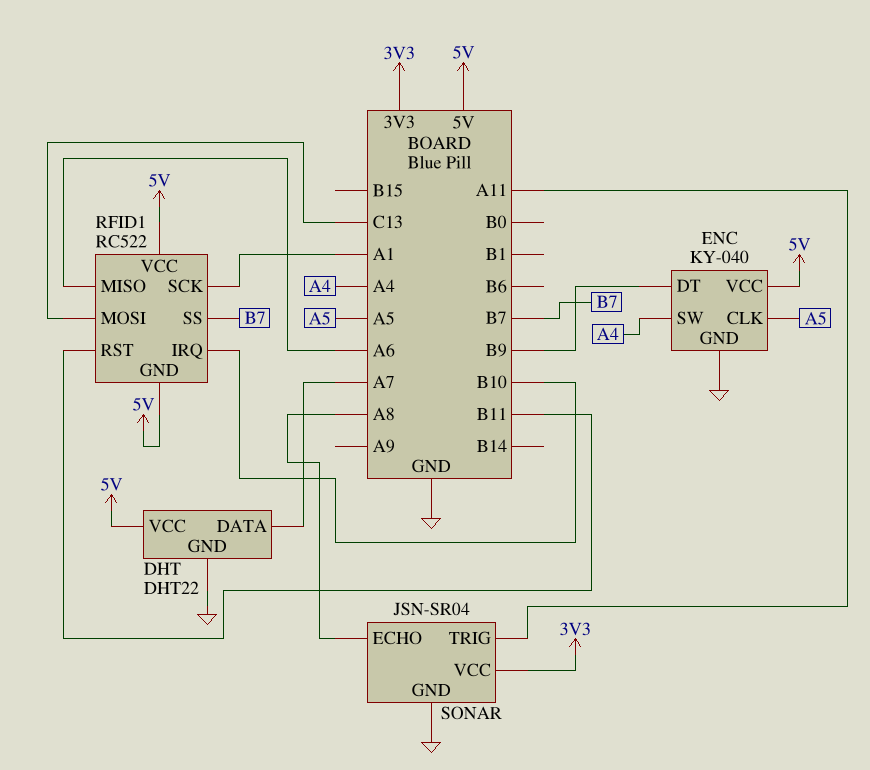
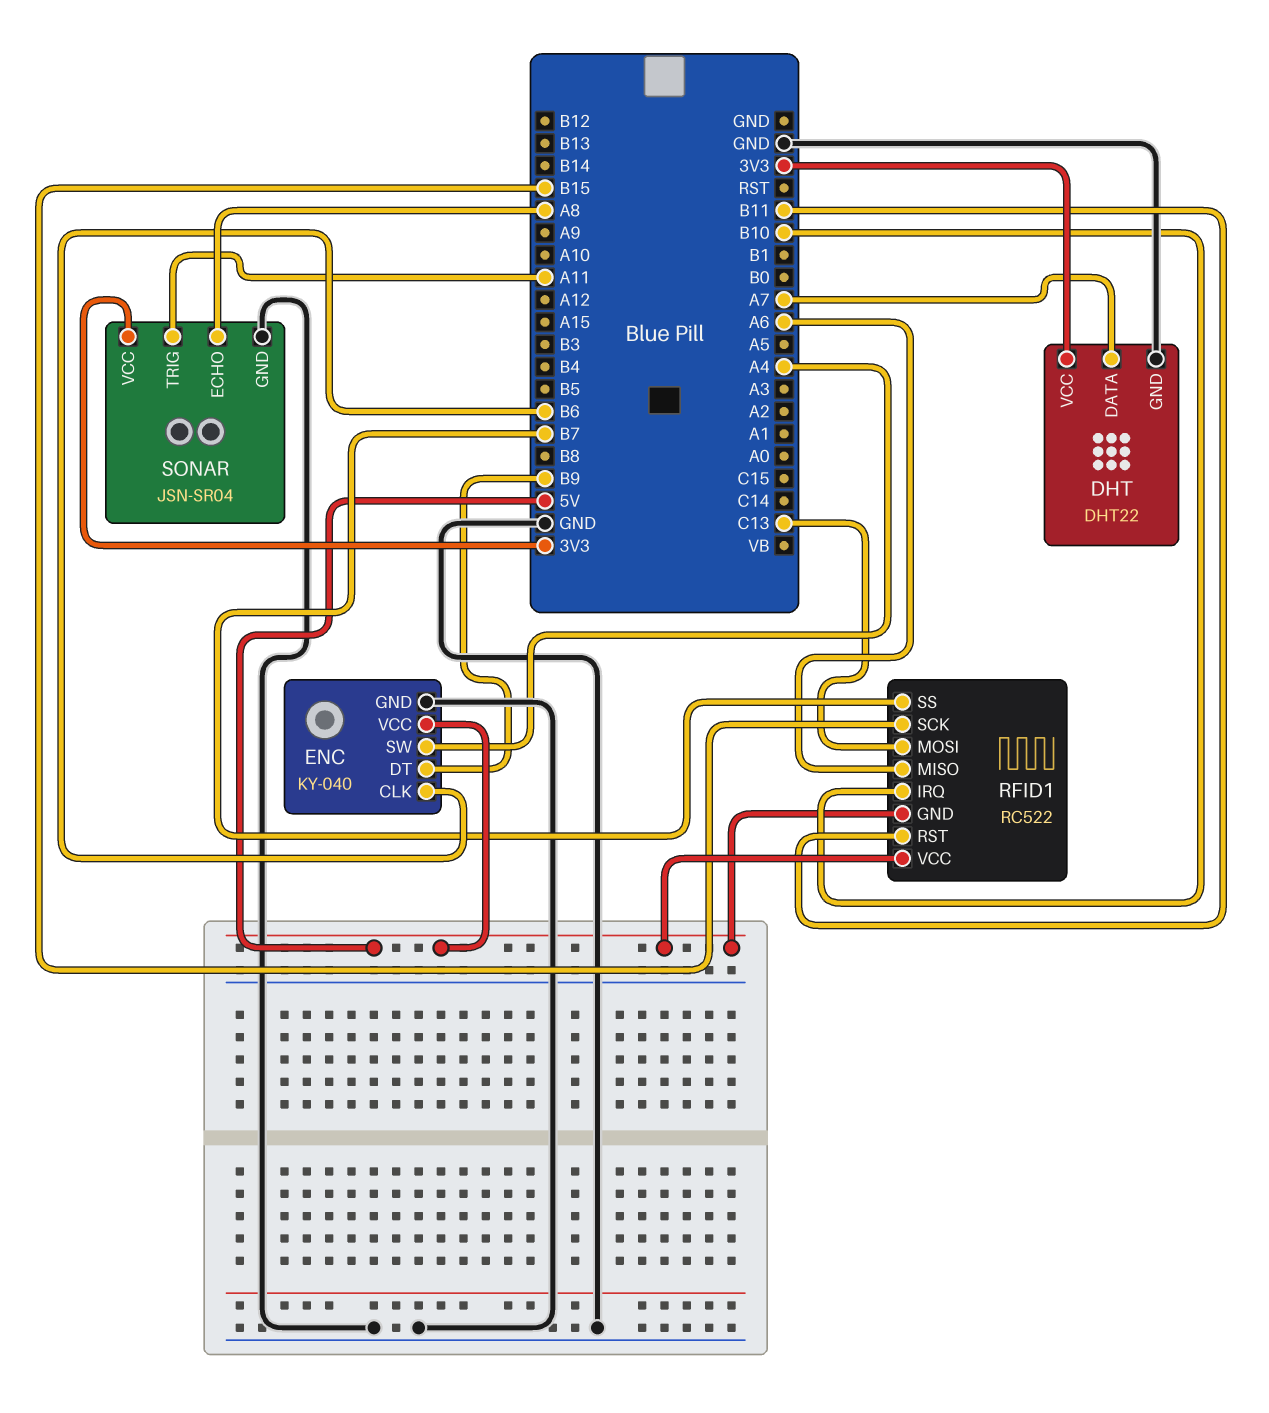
DHT pin VCC: 5V -> 3V3
ENC pin CLK: A5 -> B6
RFID1 pin SCK: A1 -> B15

